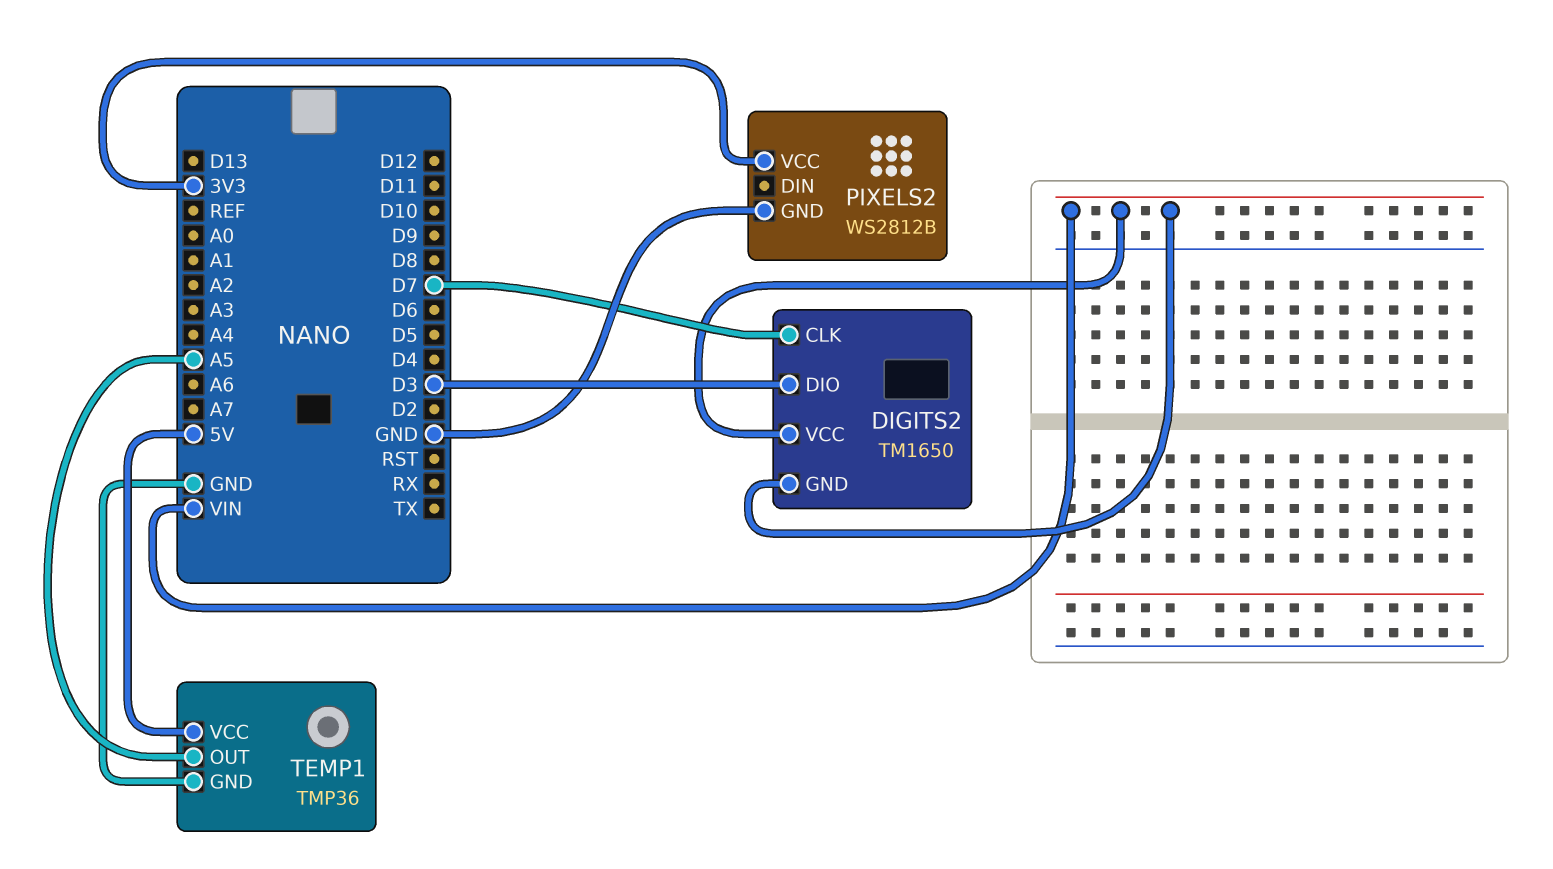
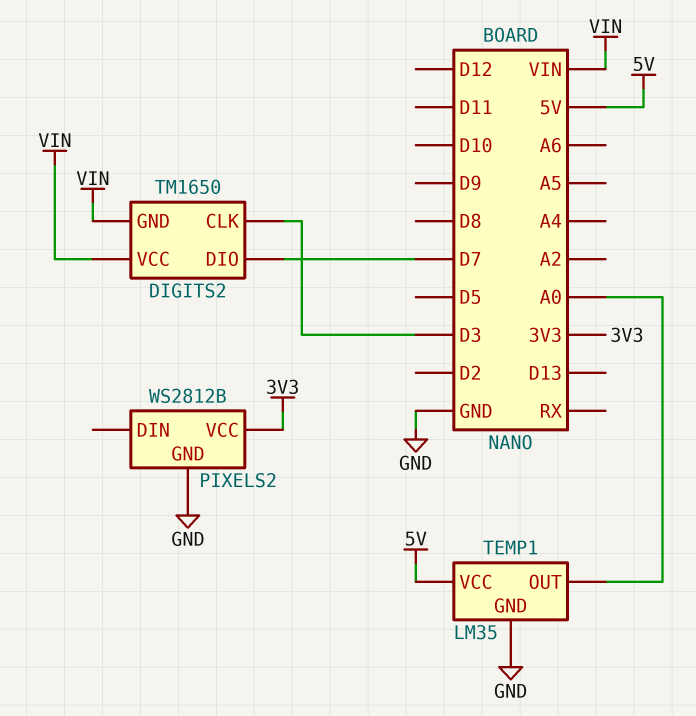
DIGITS2 pin CLK: D7 -> D3
DIGITS2 pin DIO: D3 -> D7
TEMP1: TMP36 -> LM35
TEMP1 pin OUT: A5 -> A0

